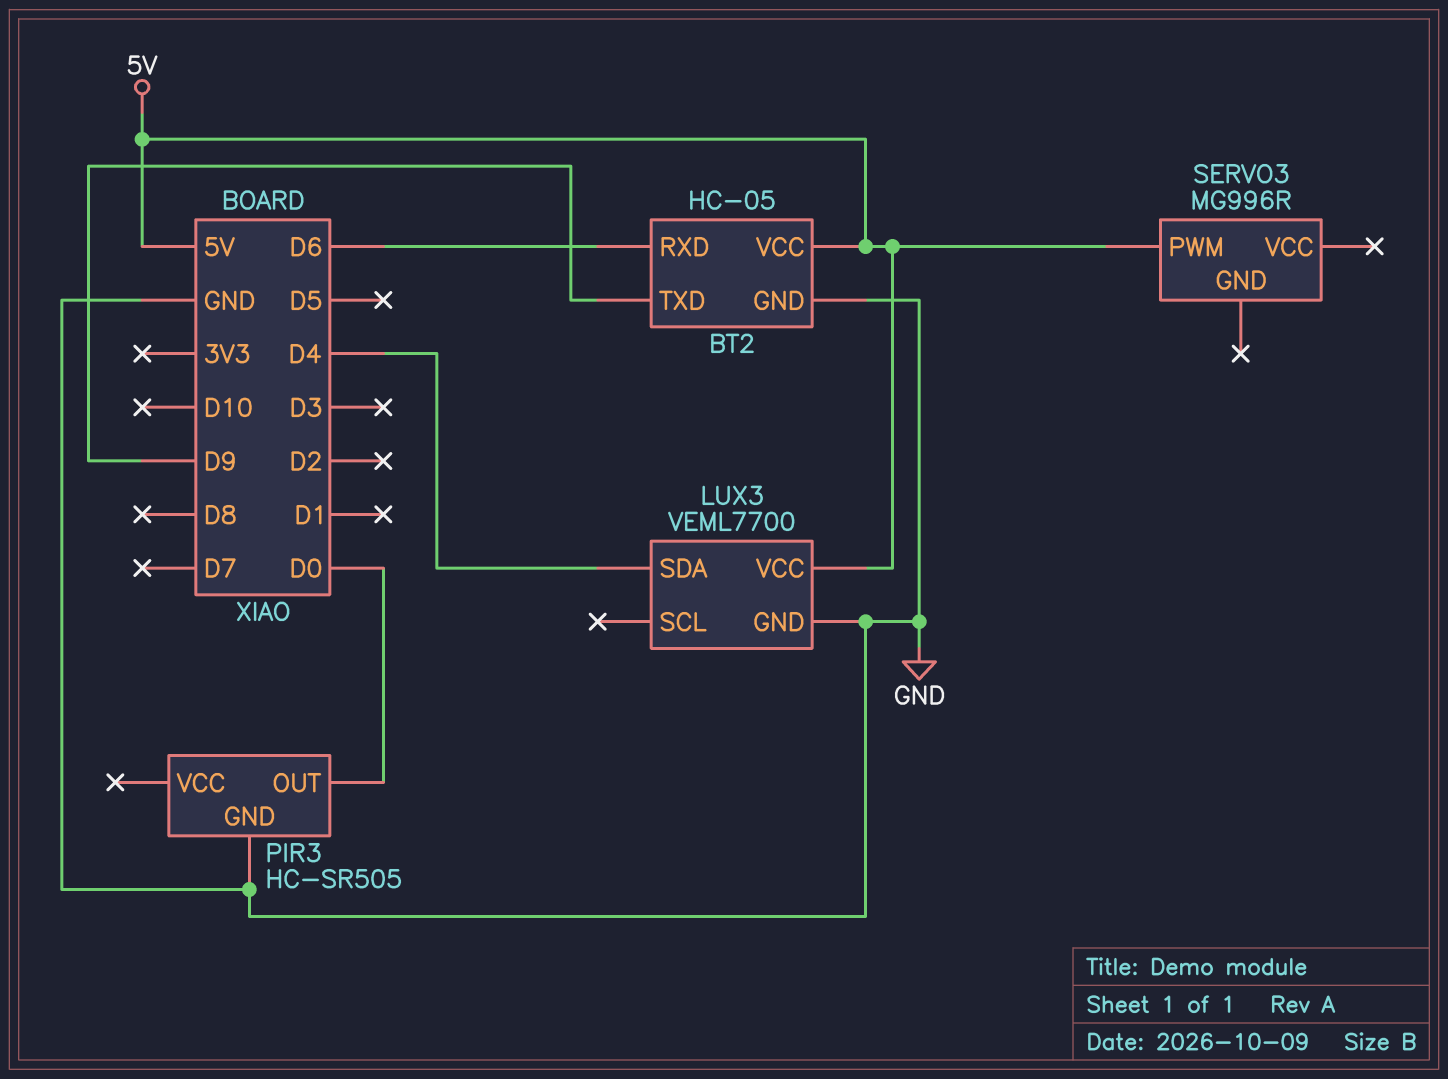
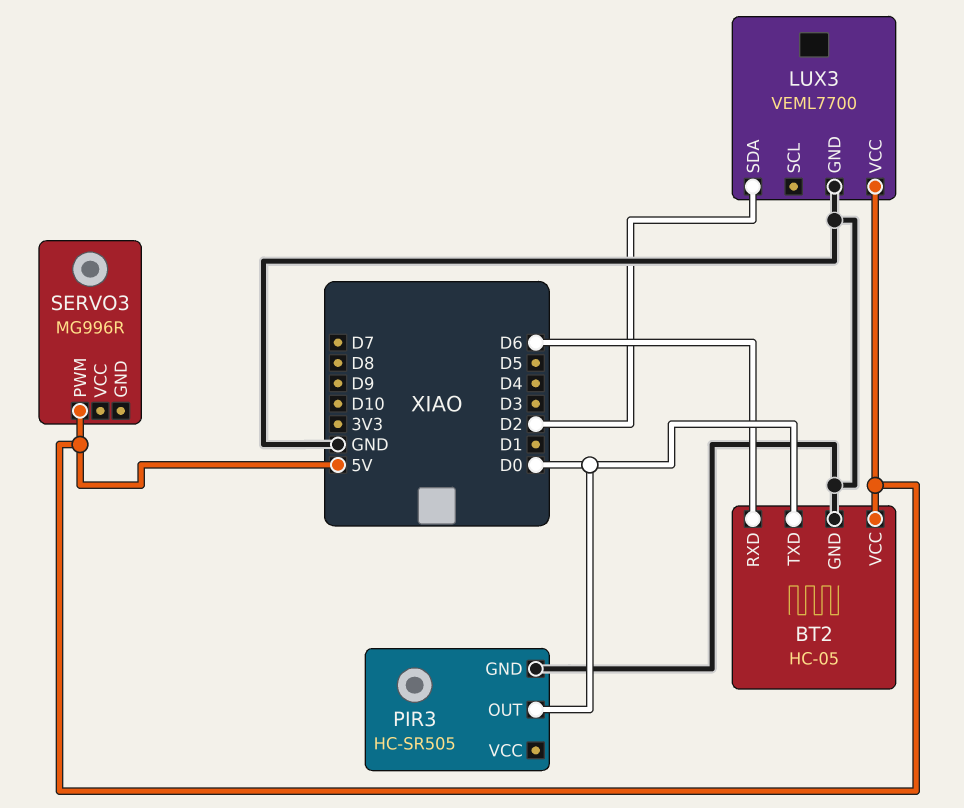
BT2 pin TXD: D9 -> D0
LUX3 pin SDA: D4 -> D2

